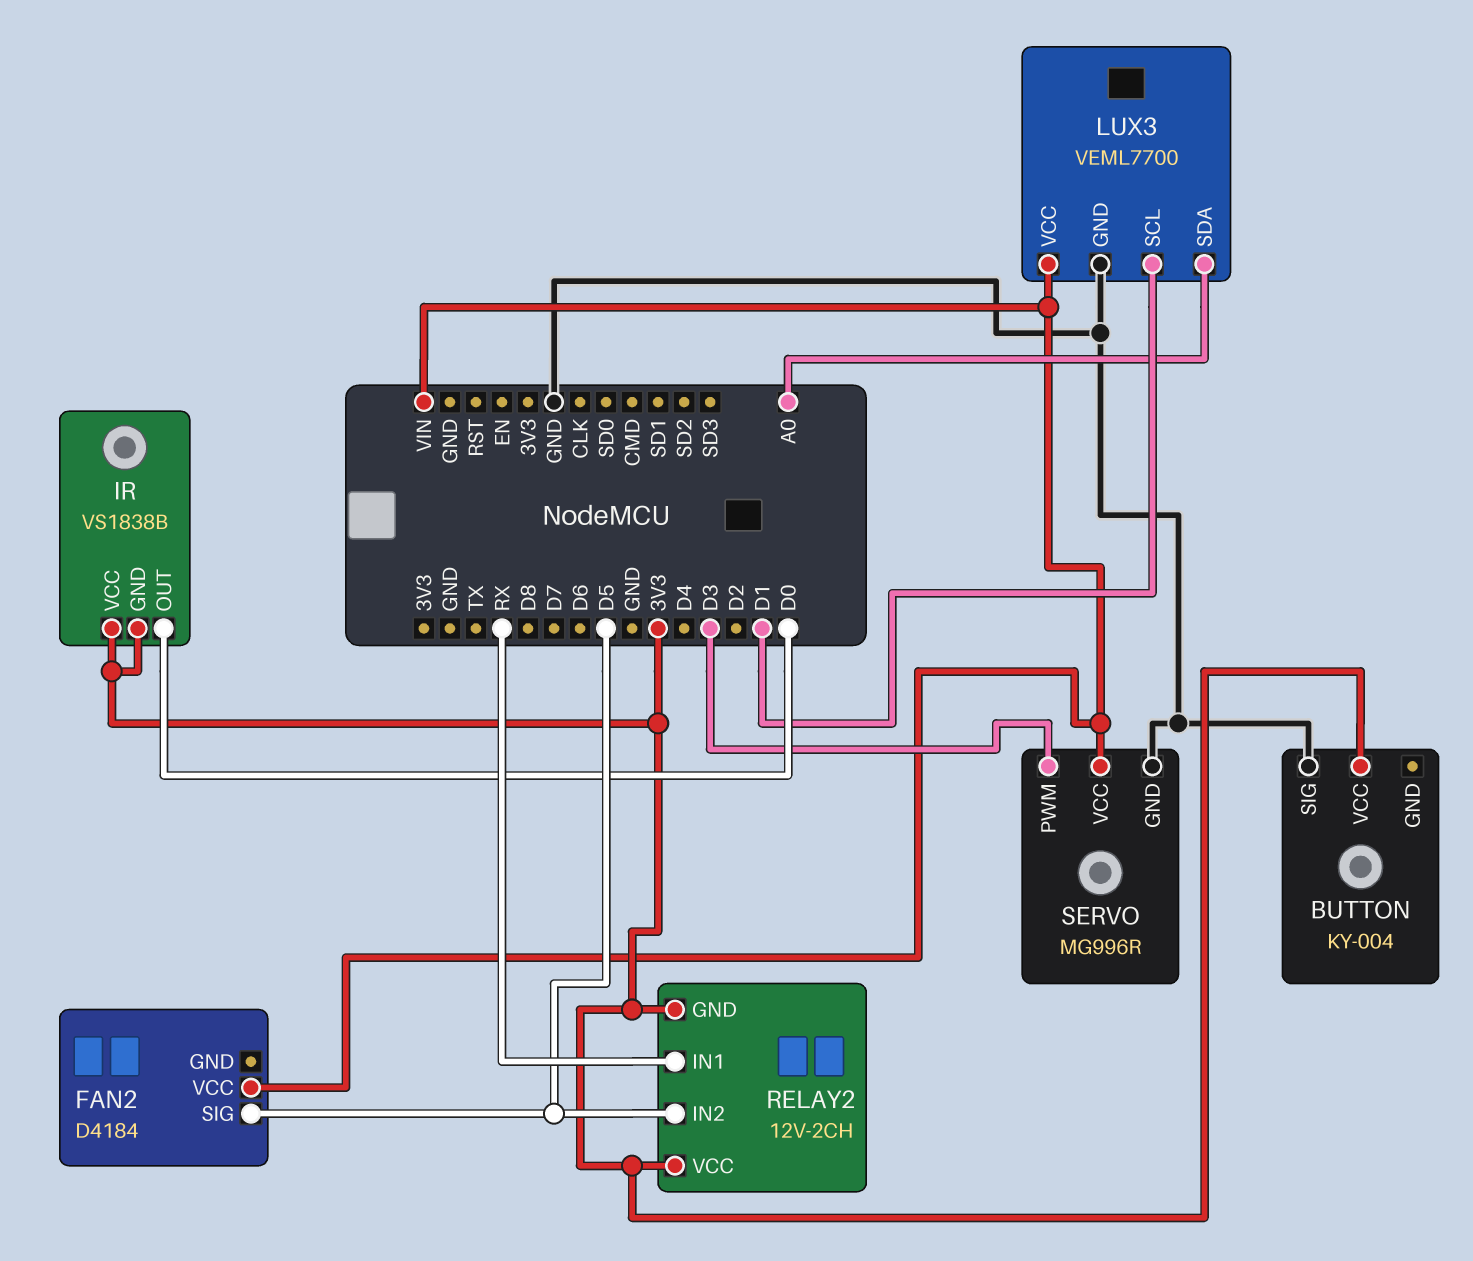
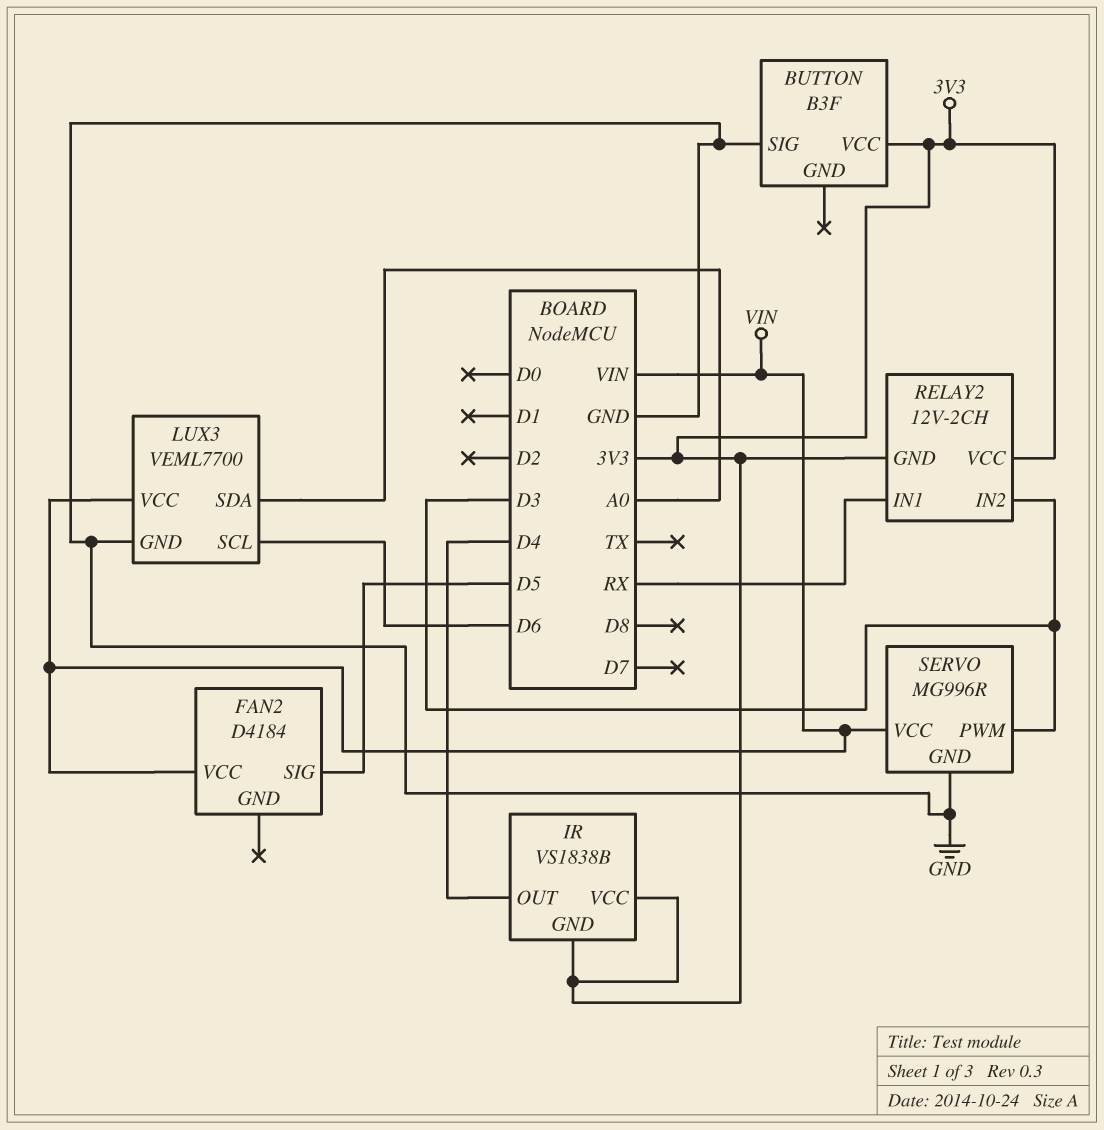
BUTTON: KY-004 -> B3F
IR pin OUT: D0 -> D4
LUX3 pin SCL: D1 -> D6
RELAY2 pin IN2: D5 -> D3

